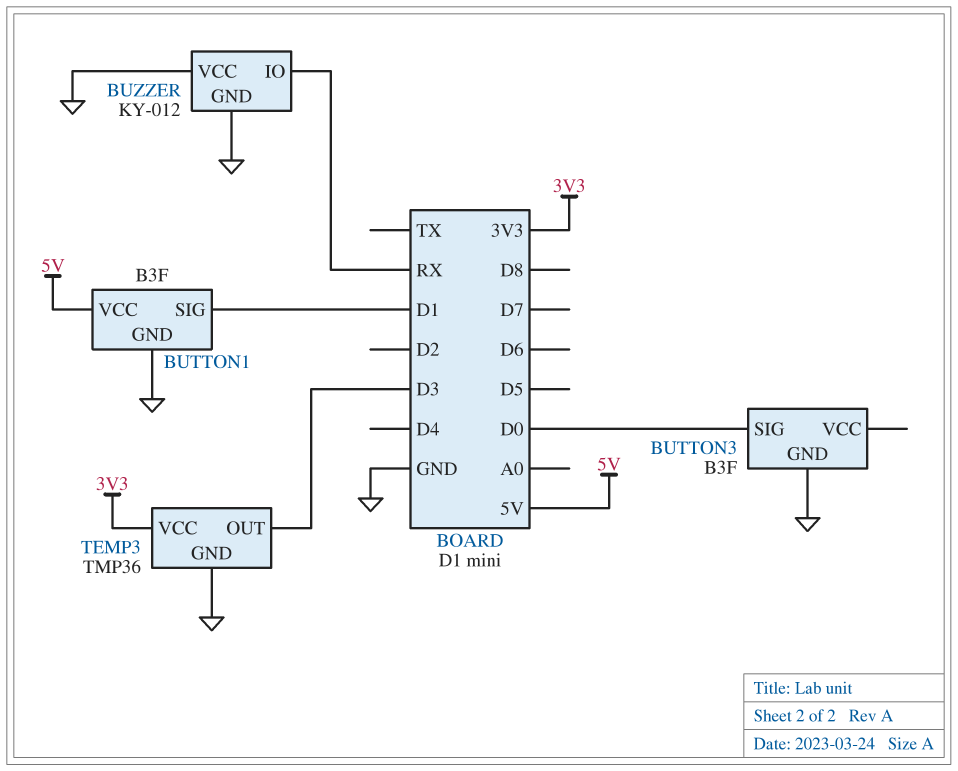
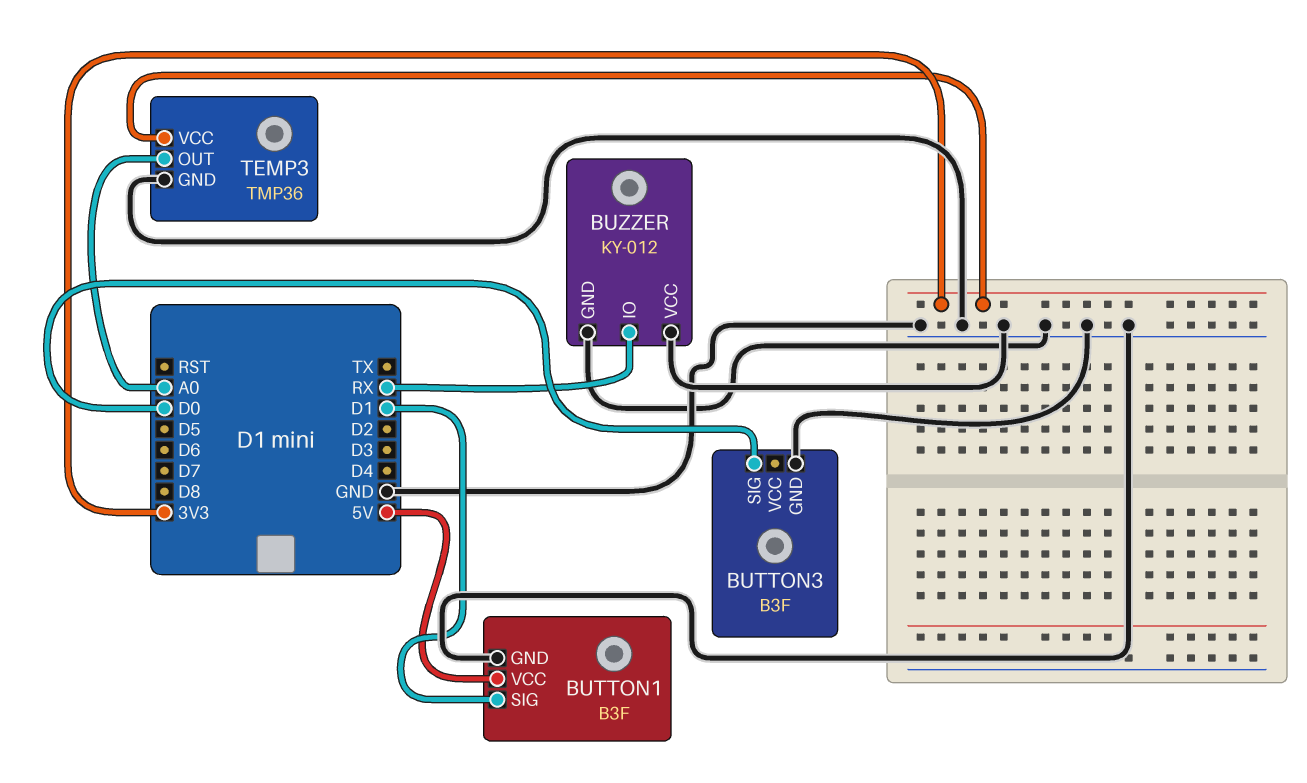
TEMP3 pin OUT: D3 -> A0

